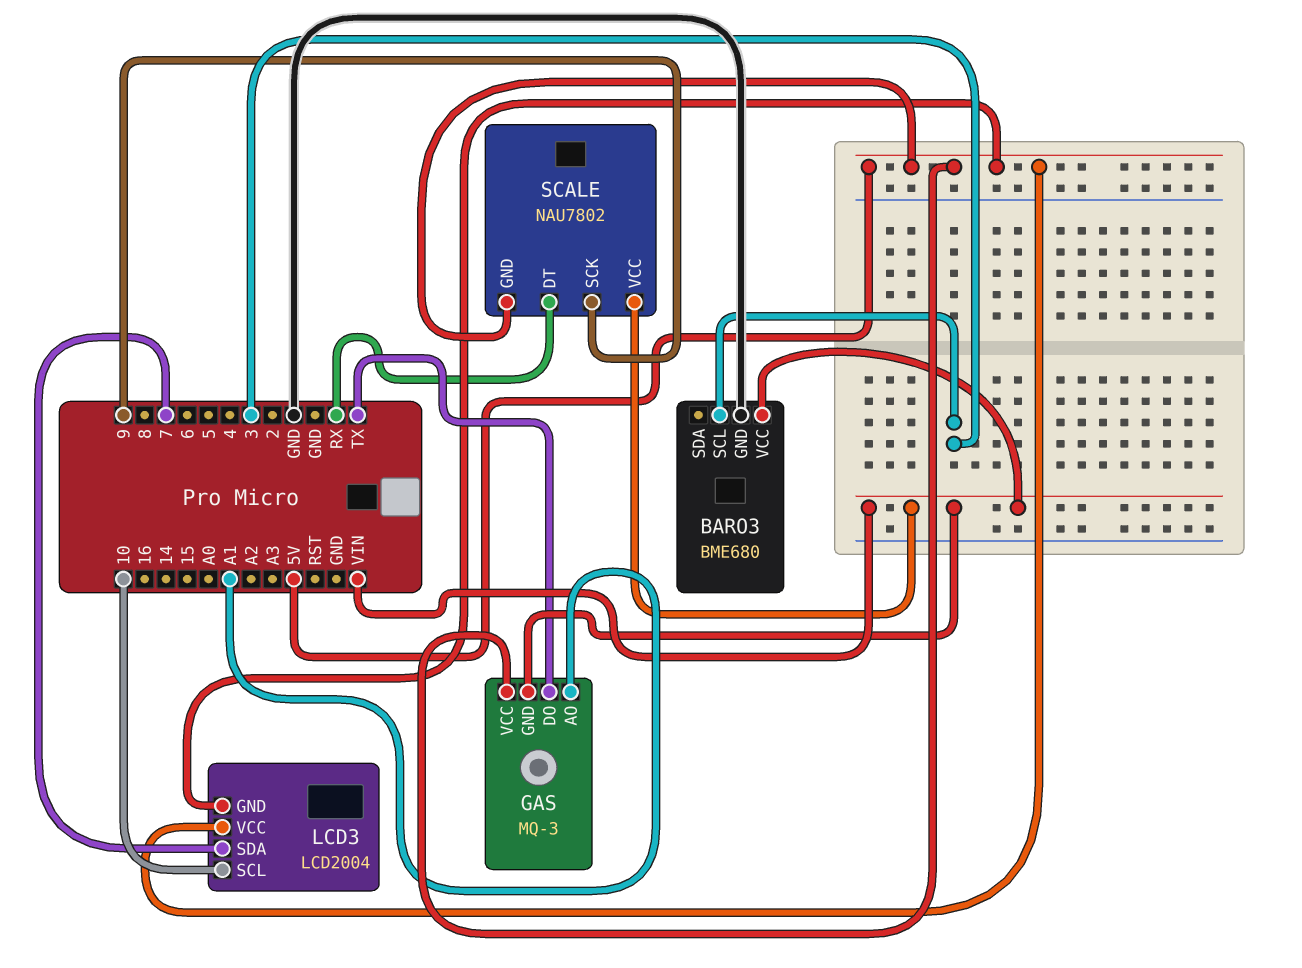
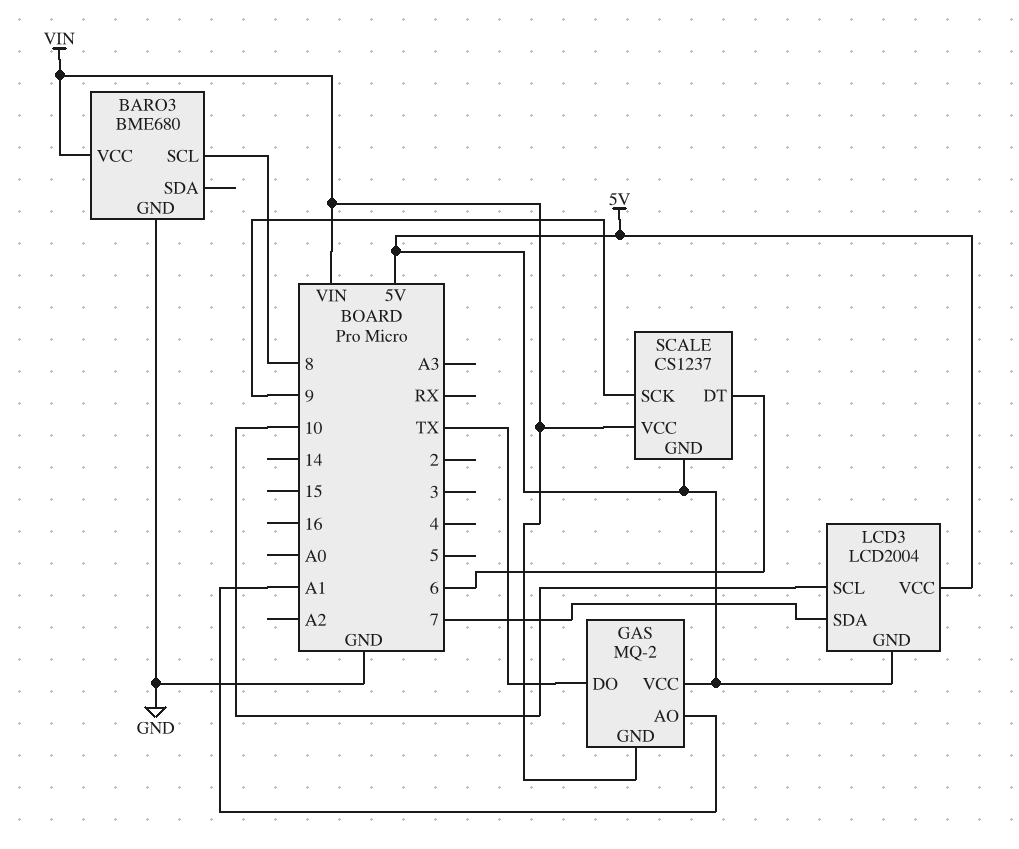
BARO3 pin SCL: 3 -> 8
GAS: MQ-3 -> MQ-2
SCALE: NAU7802 -> CS1237
SCALE pin DT: RX -> 6

